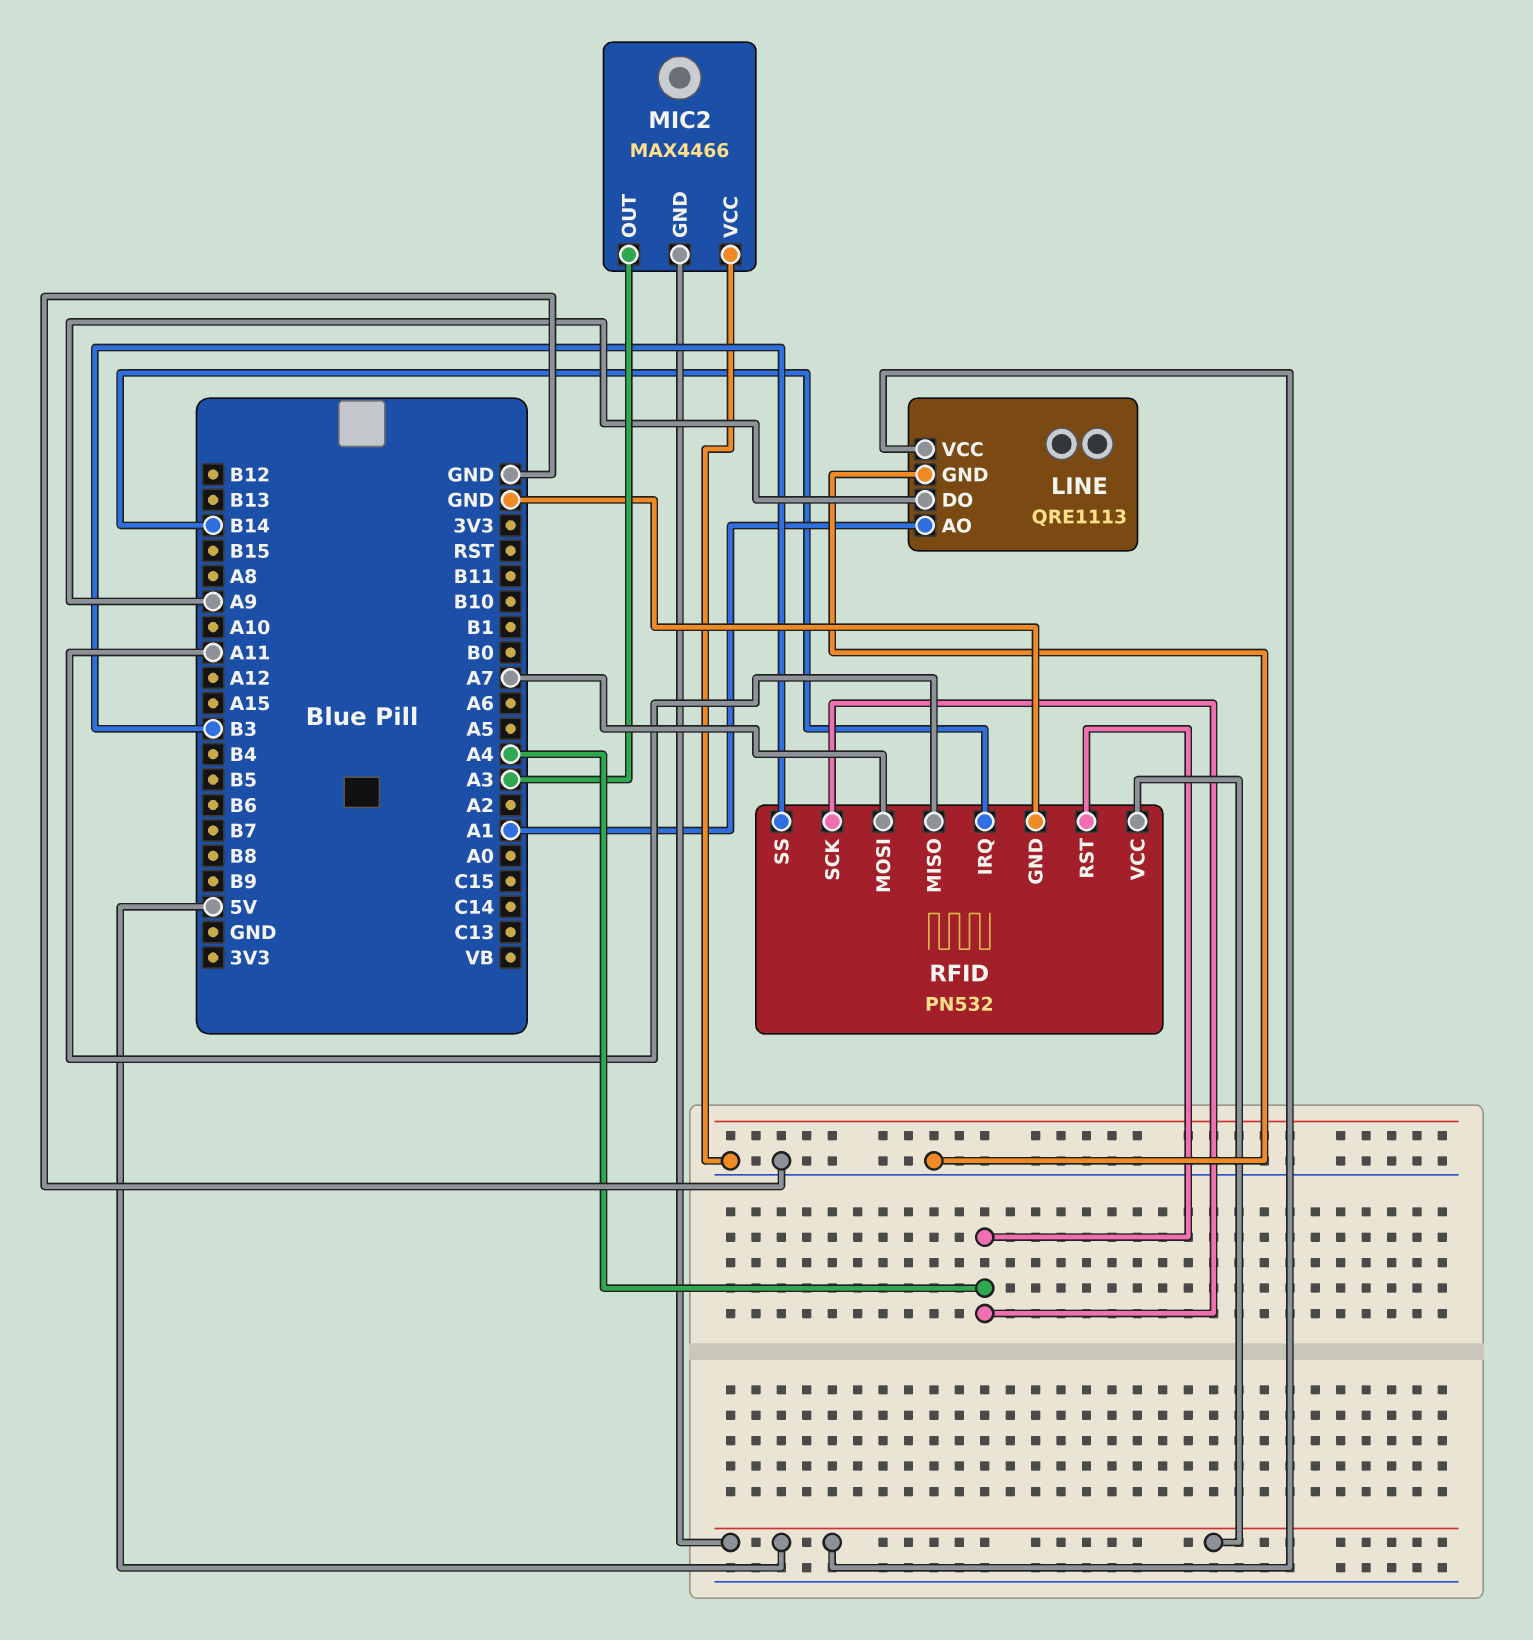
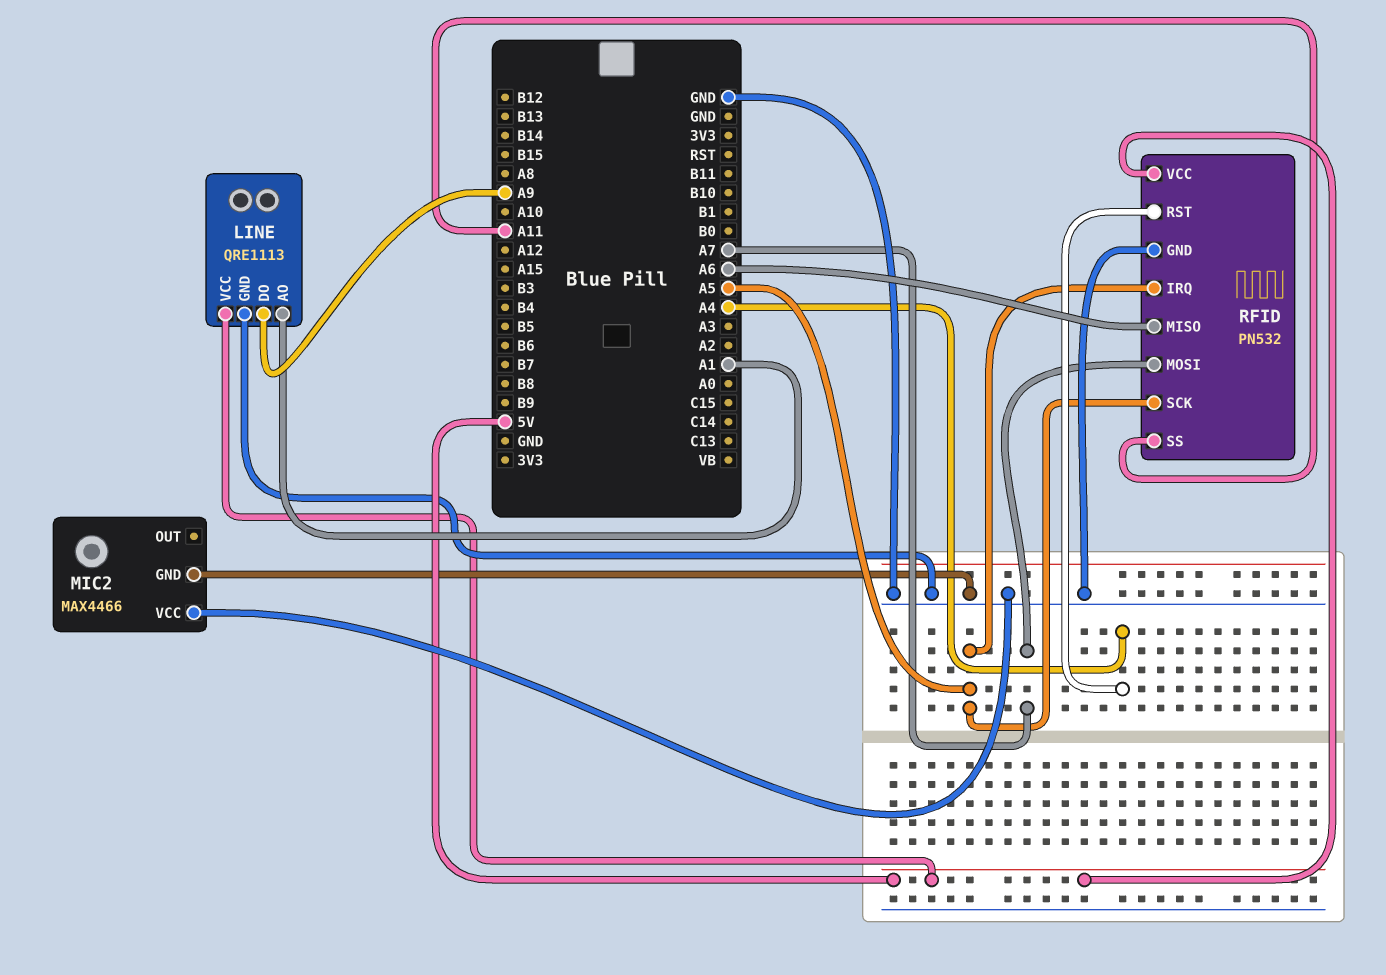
MIC2 pin GND: 5V -> GND
MIC2 pin OUT: A3 -> none
RFID pin IRQ: B14 -> A5
RFID pin MISO: A11 -> A6
RFID pin SCK: A4 -> A5
RFID pin SS: B3 -> A11

